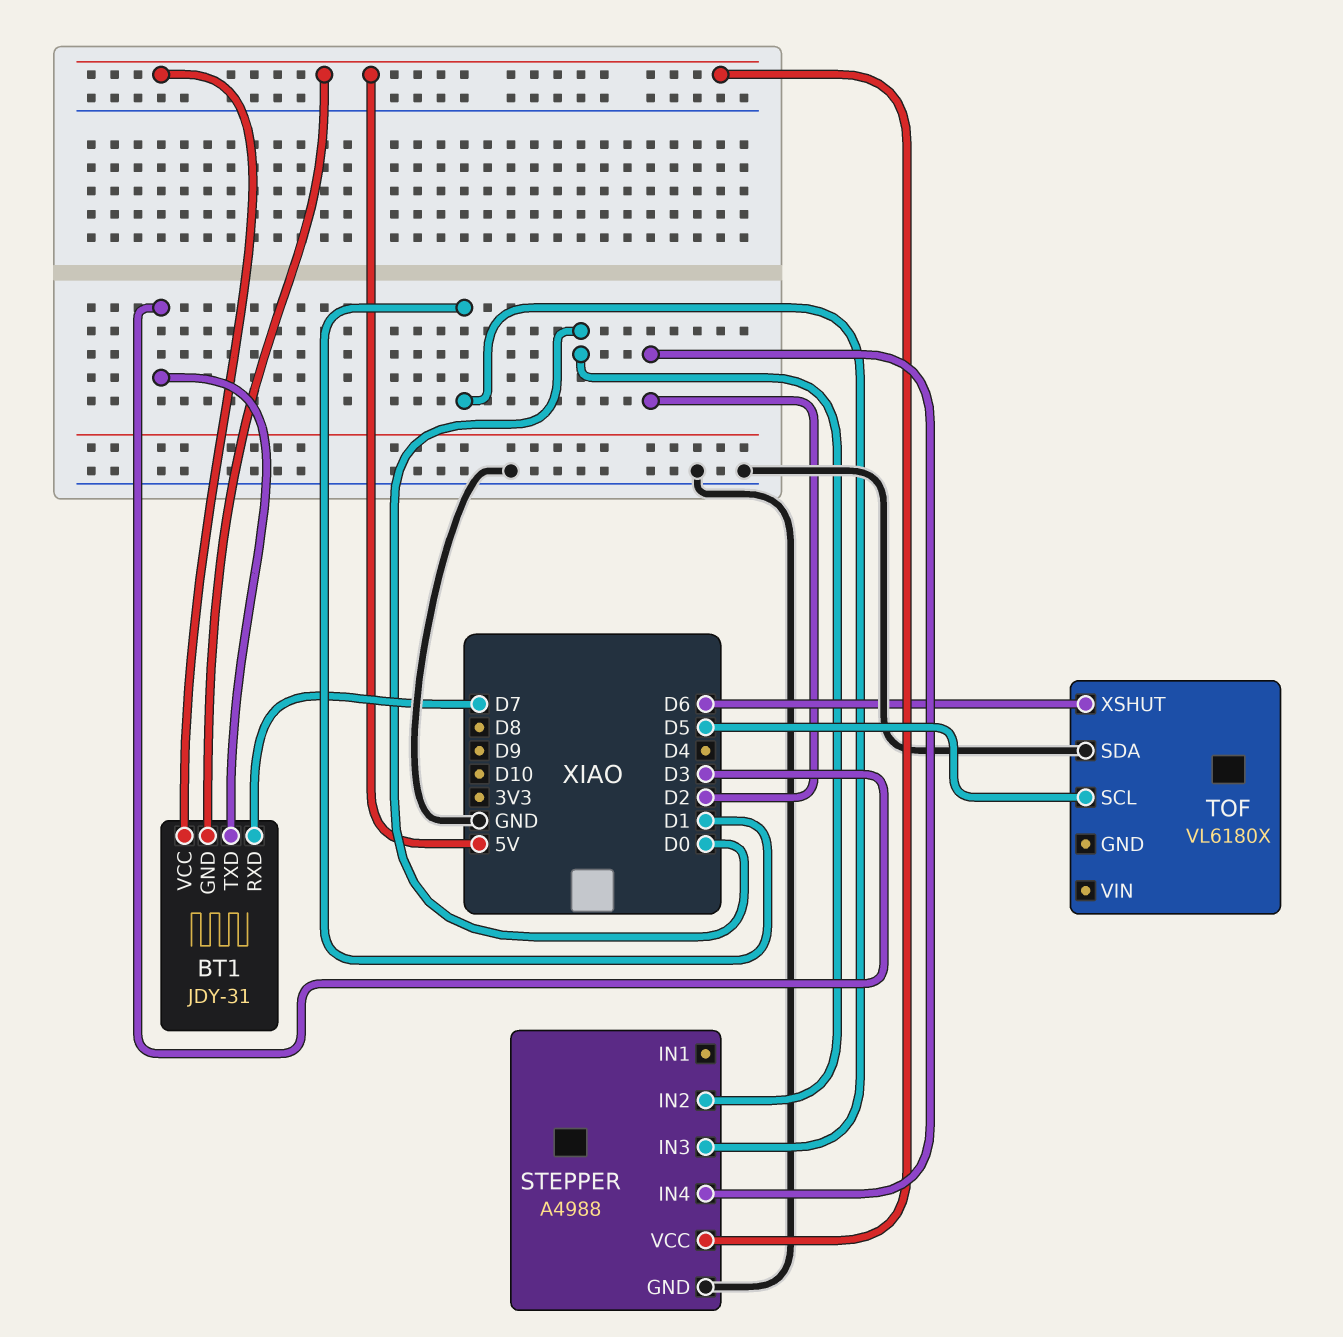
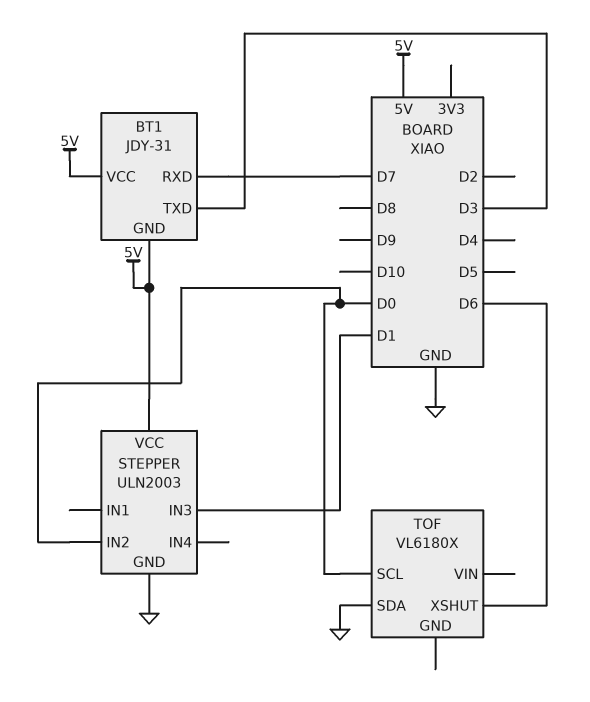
STEPPER: A4988 -> ULN2003
STEPPER pin IN4: D2 -> none
TOF pin SCL: D5 -> D0

